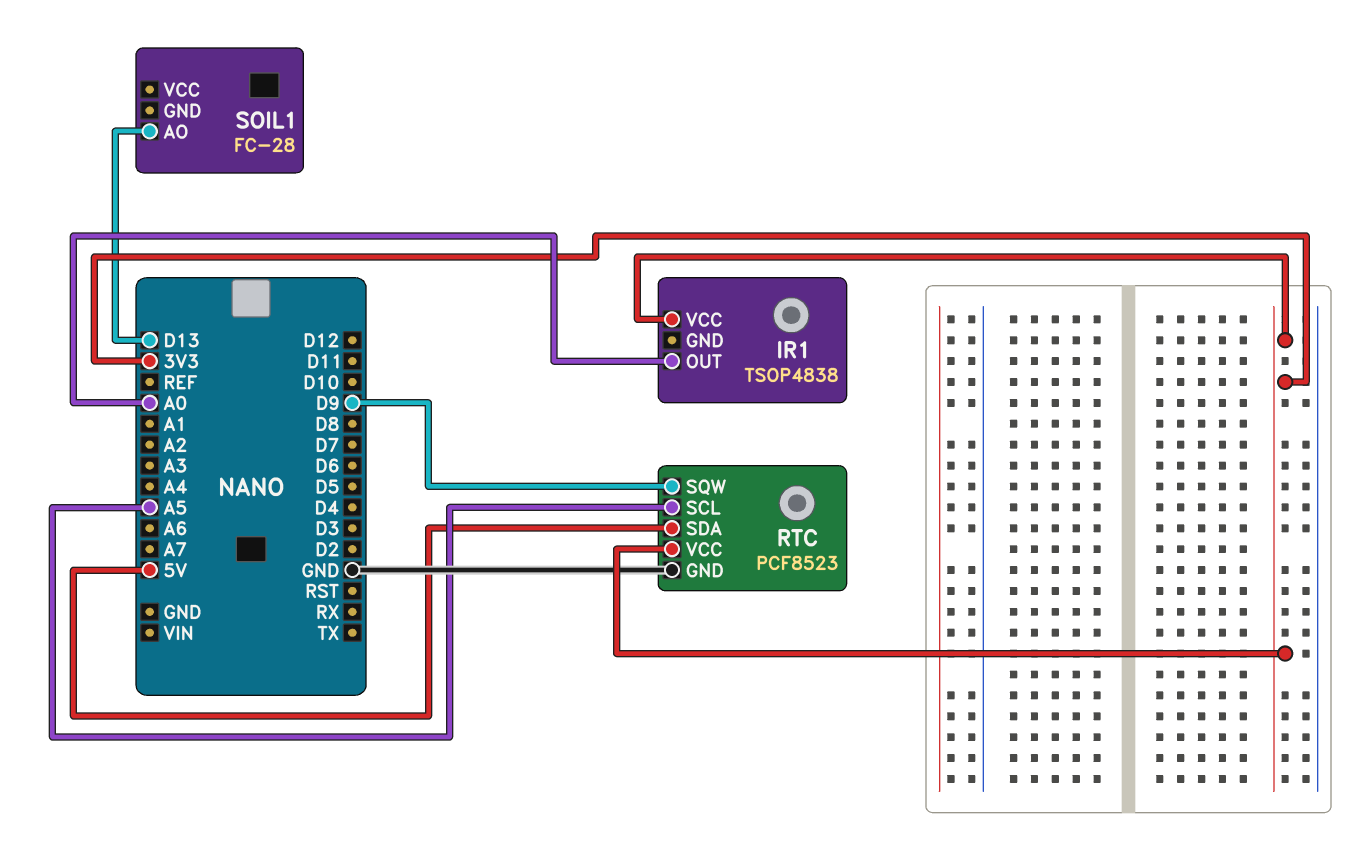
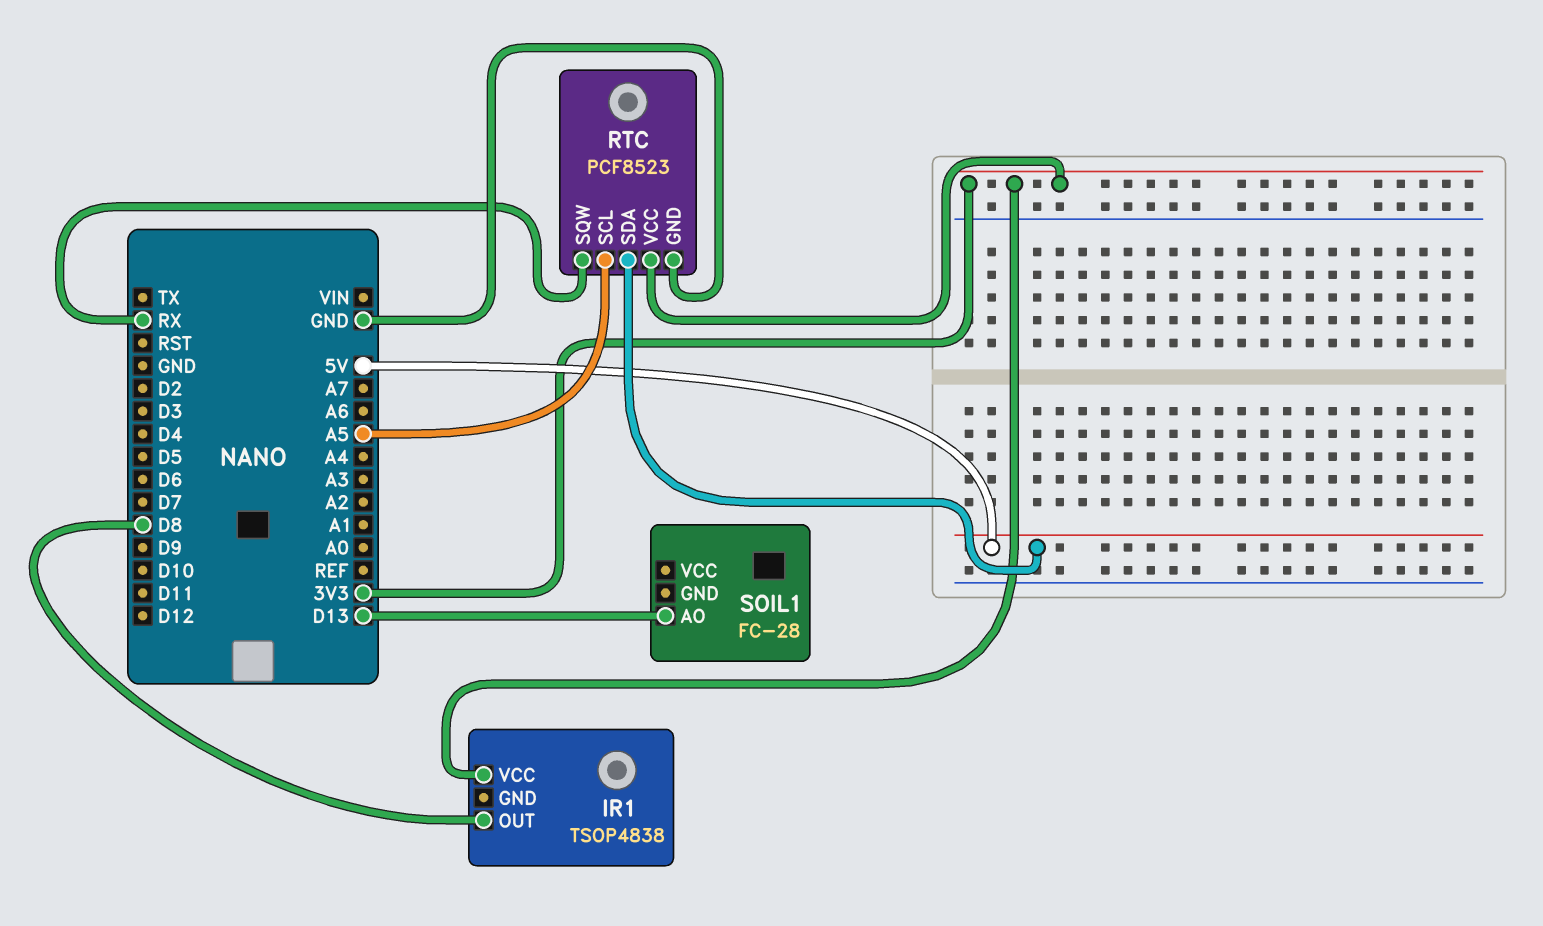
IR1 pin OUT: A0 -> D8
RTC pin SQW: D9 -> RX

